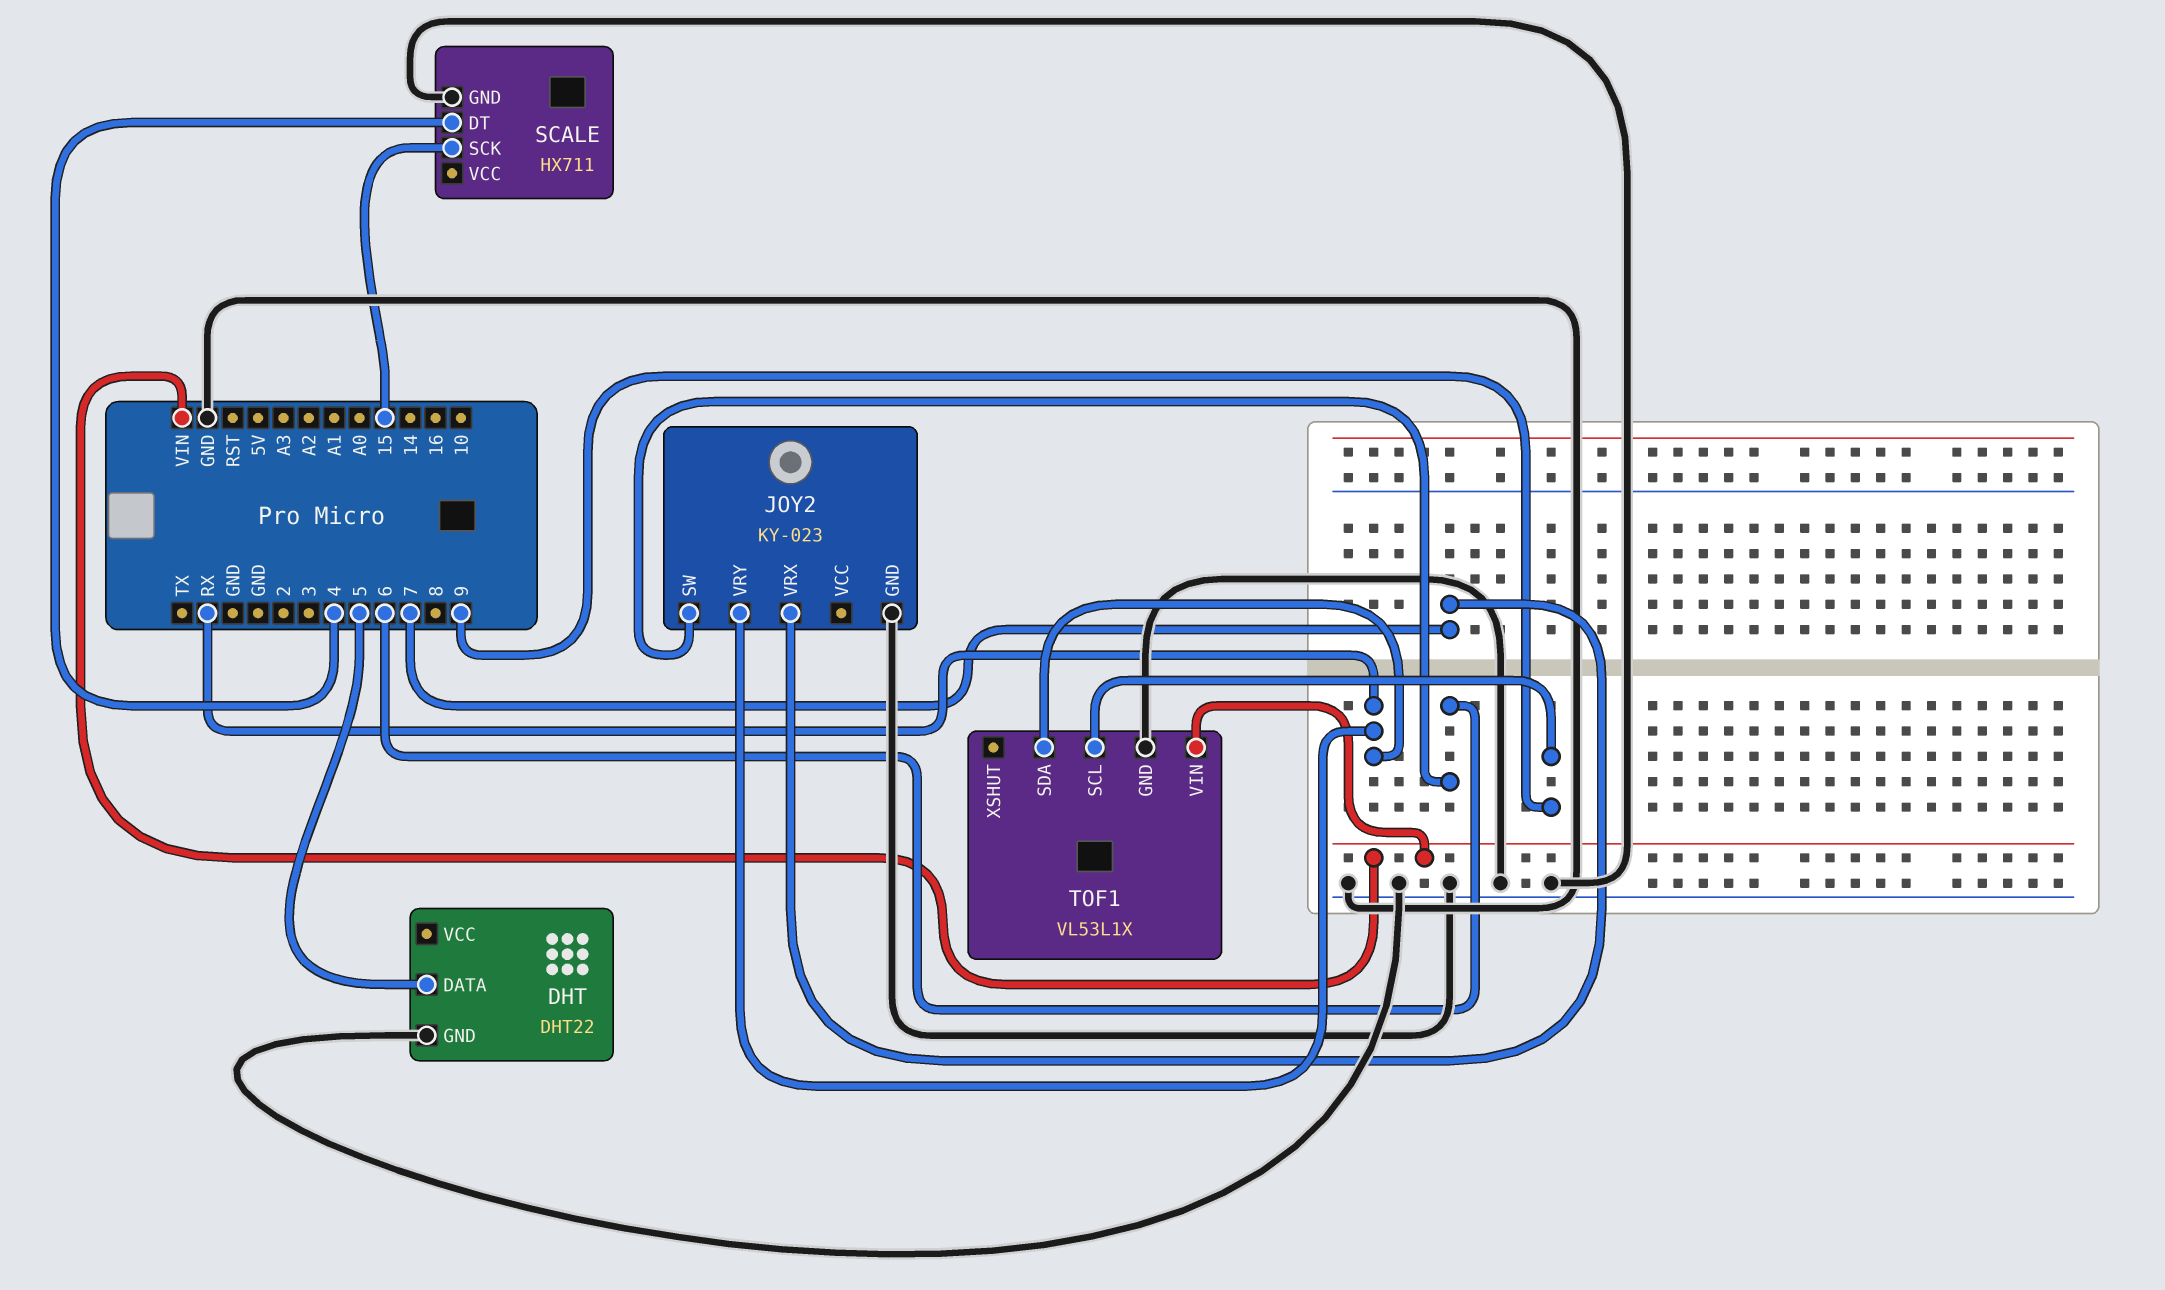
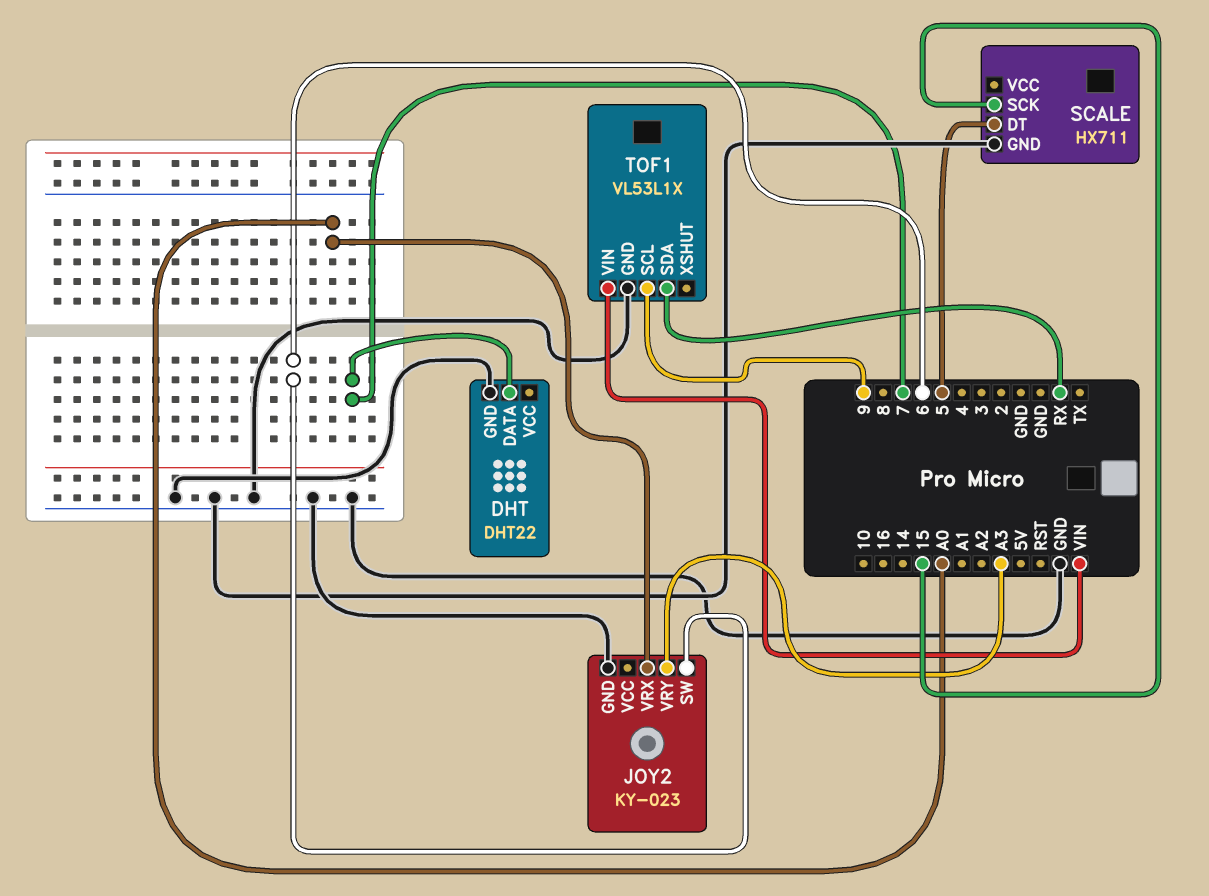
DHT pin DATA: 5 -> 7
JOY2 pin VRX: 7 -> A0
JOY2 pin VRY: RX -> A3
SCALE pin DT: 4 -> 5

